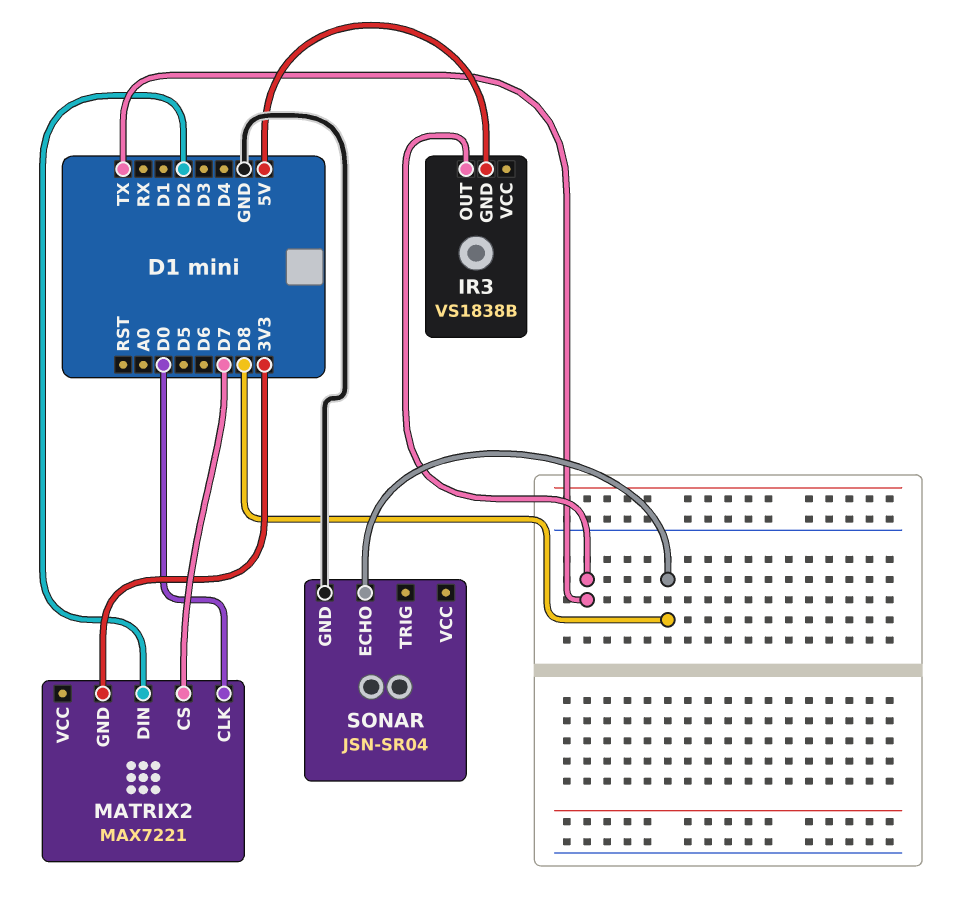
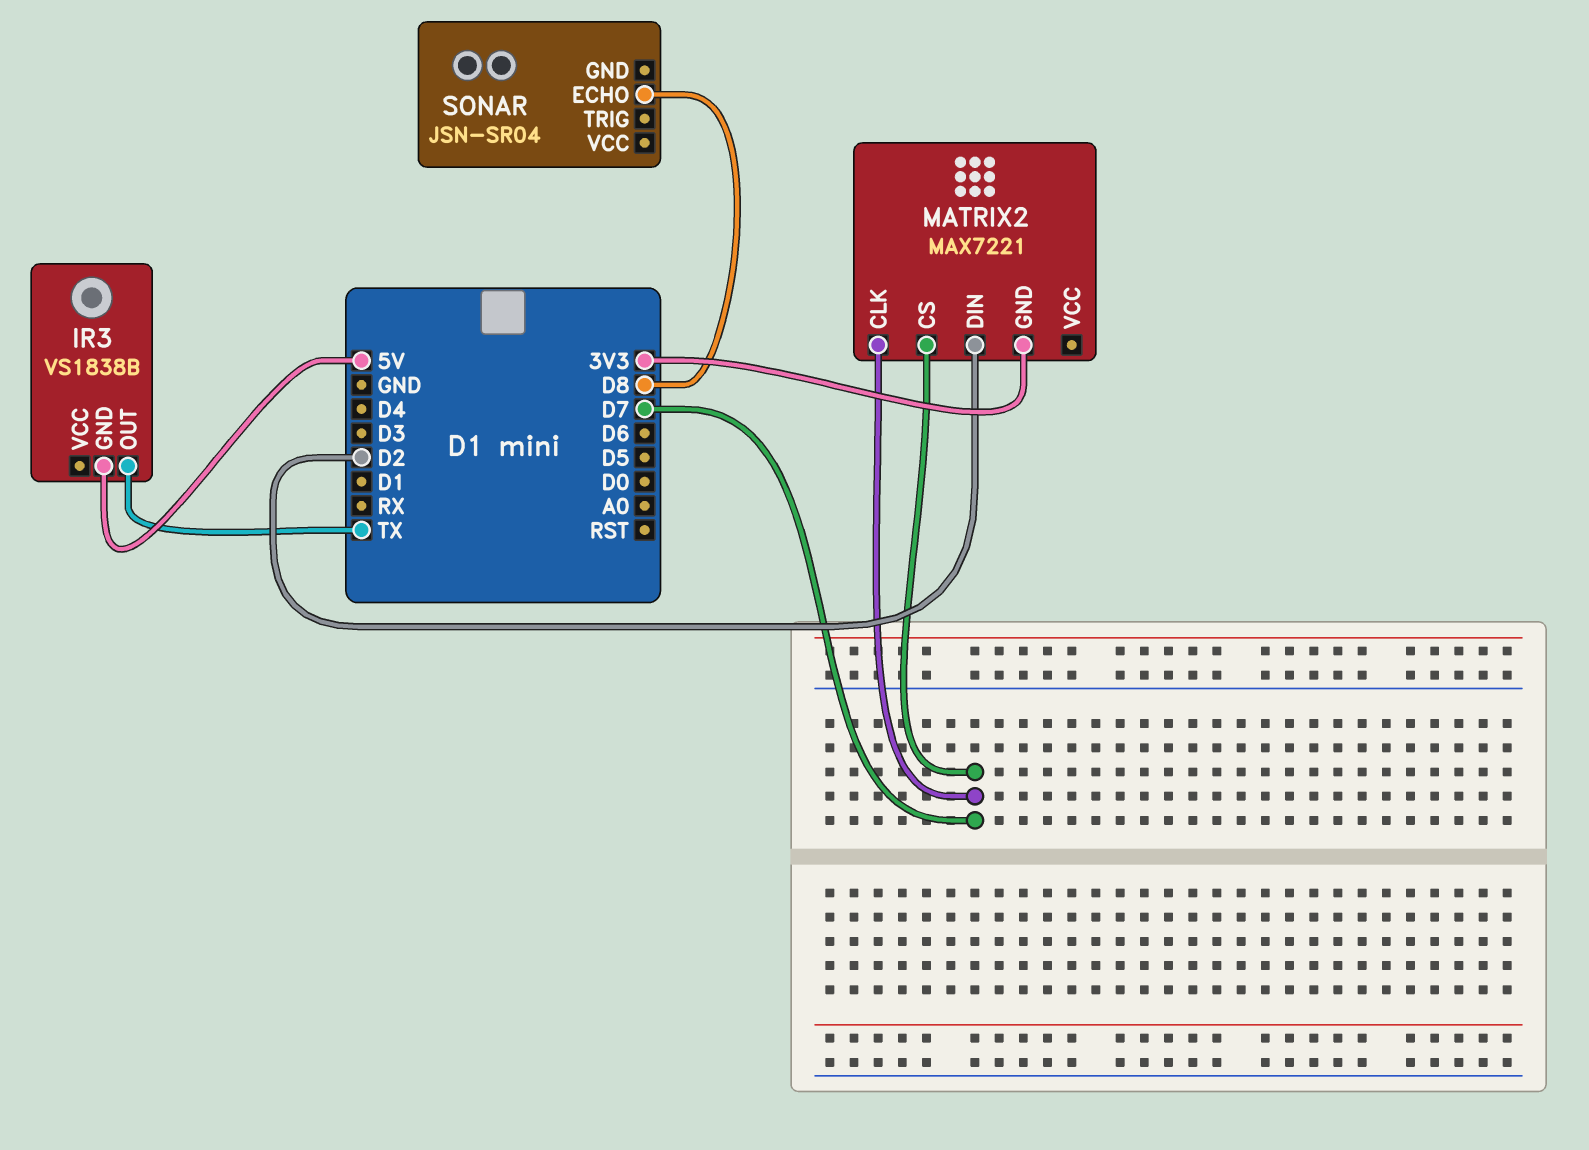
MATRIX2 pin CLK: D0 -> D7
SONAR pin GND: GND -> none

